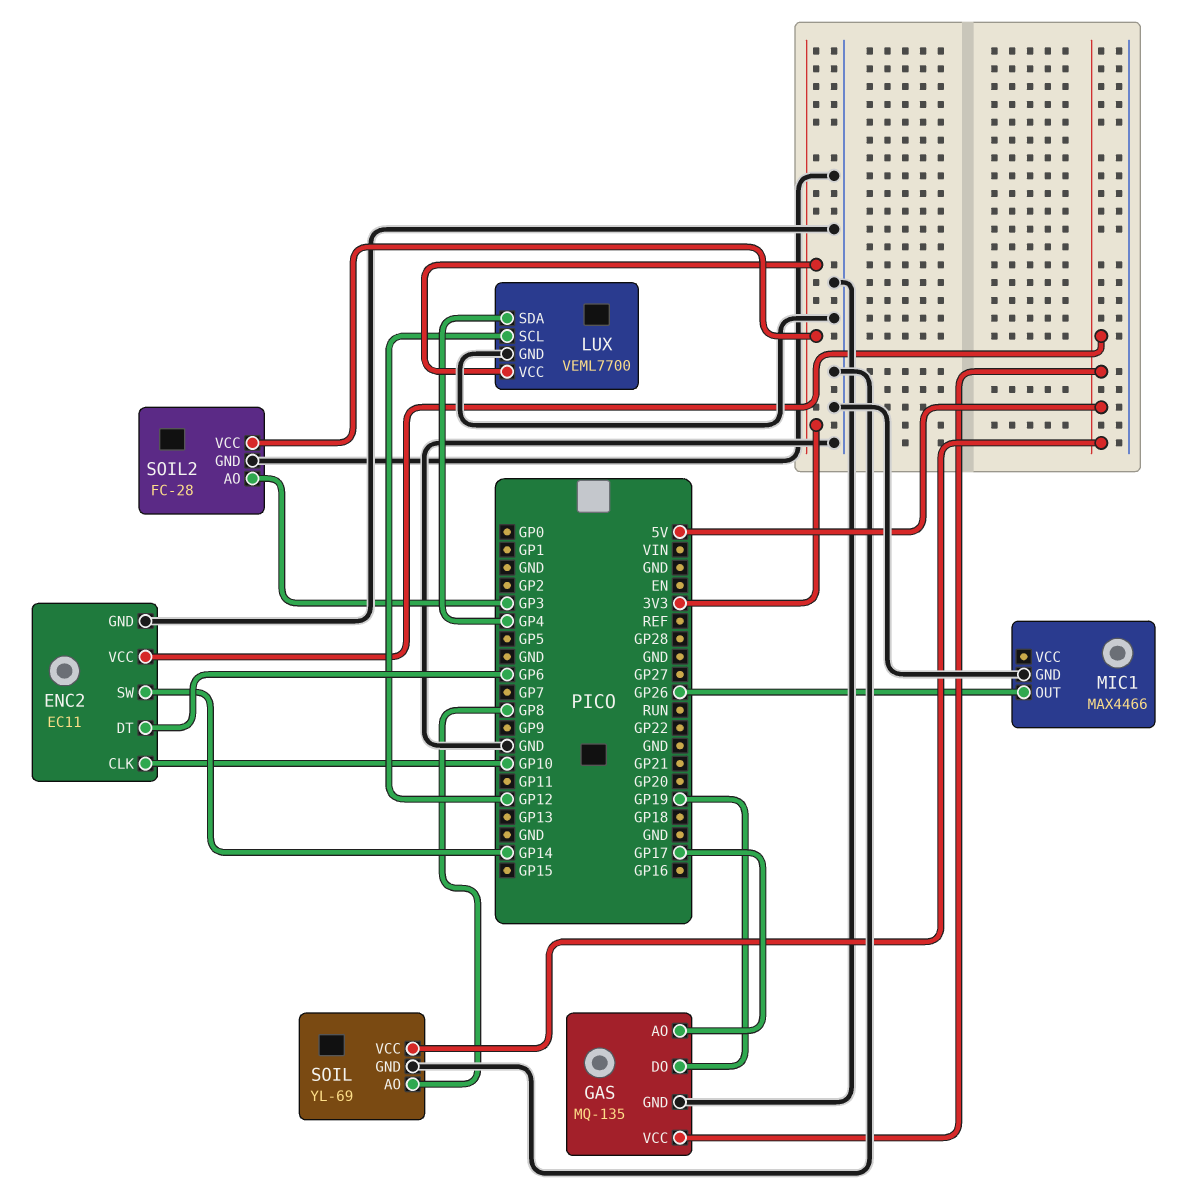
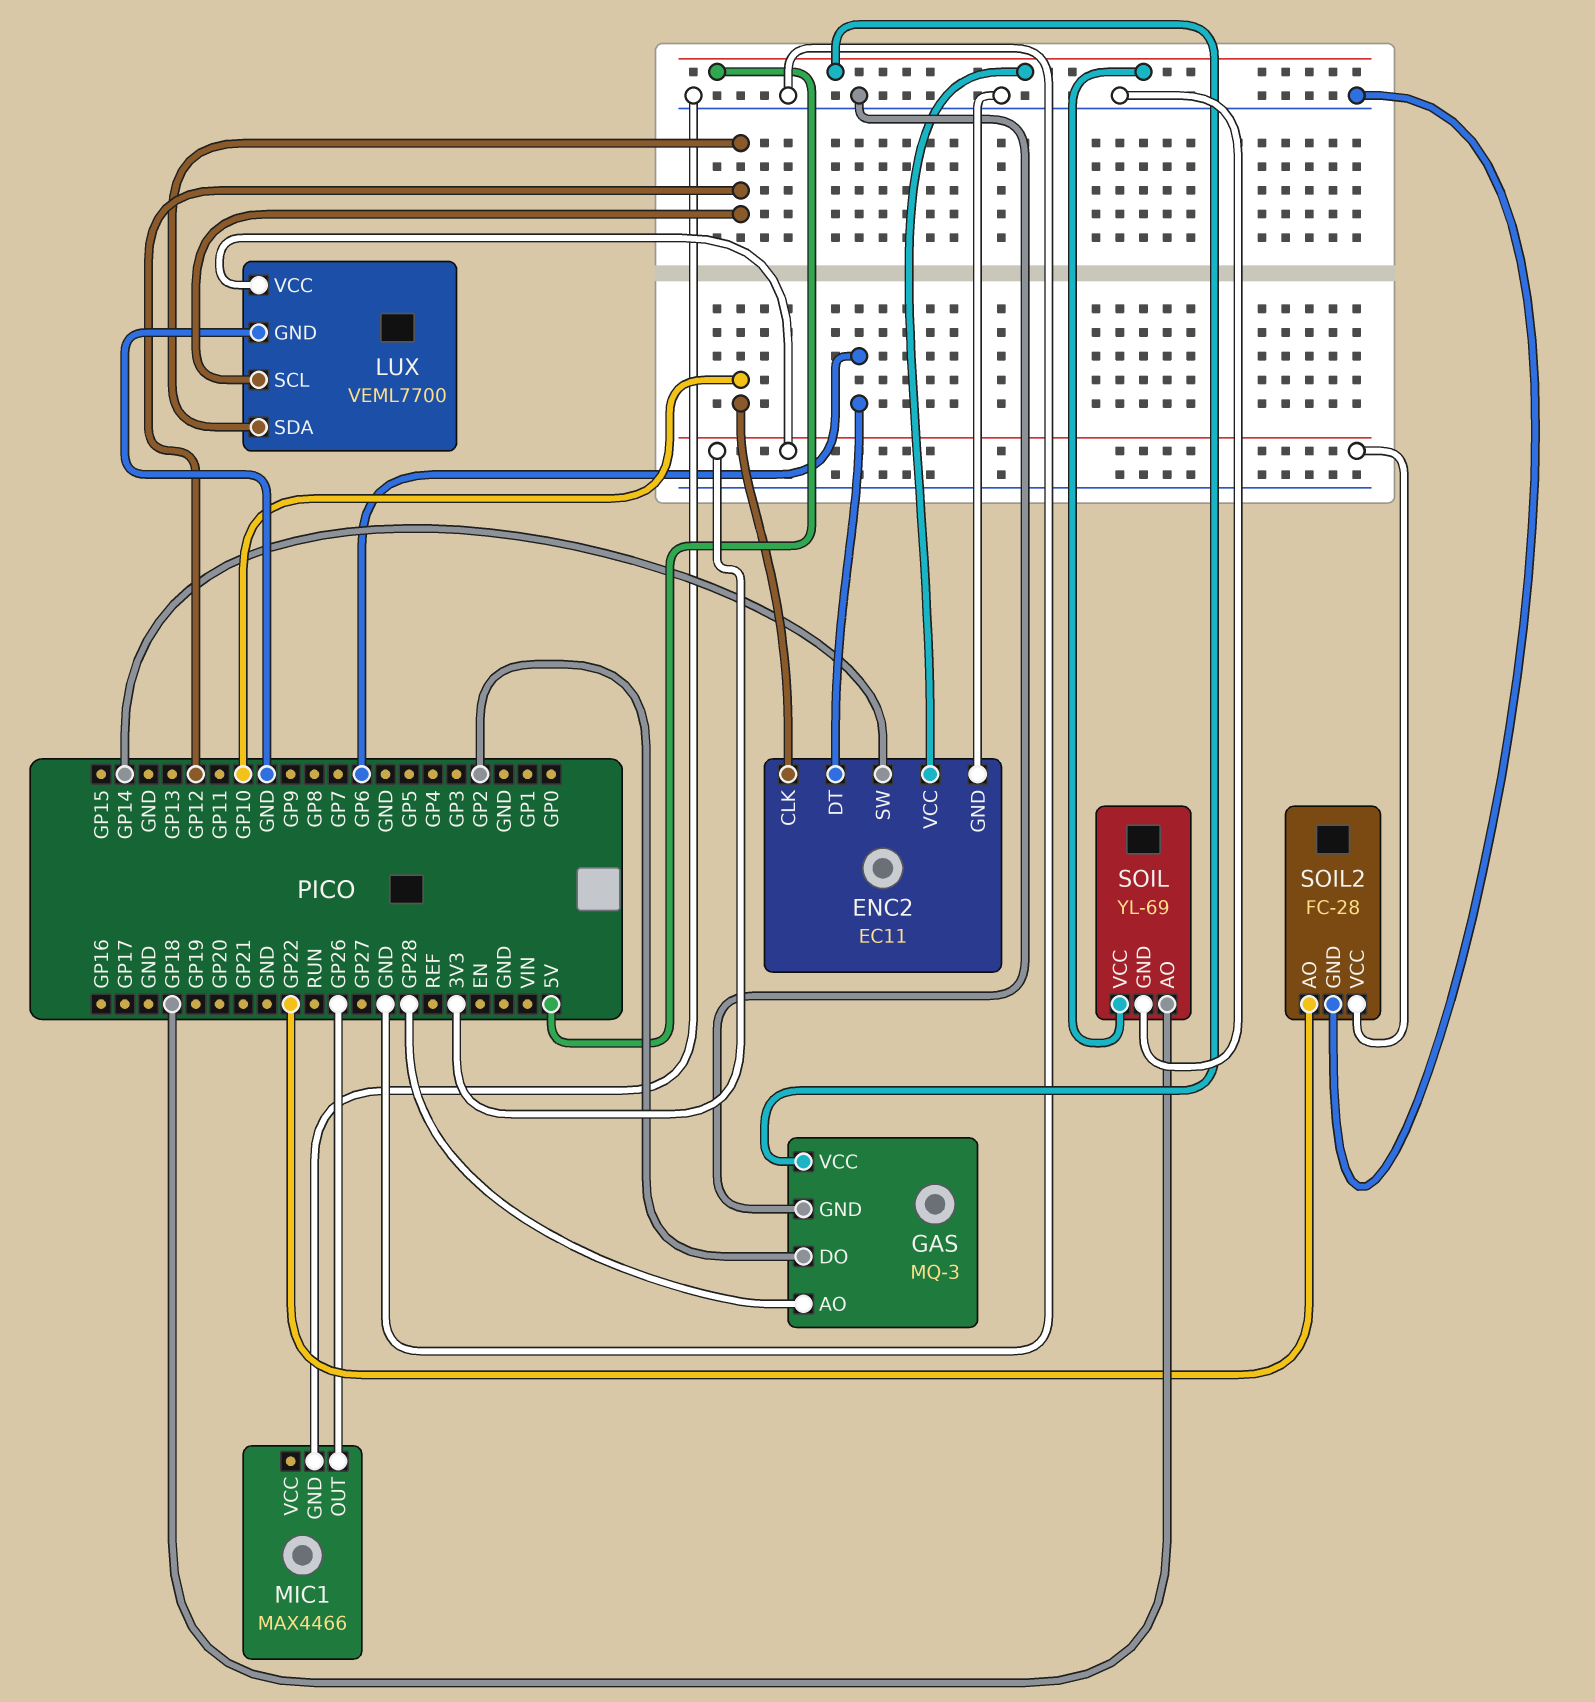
GAS: MQ-135 -> MQ-3
GAS pin AO: GP17 -> GP28
GAS pin DO: GP19 -> GP2
LUX pin SDA: GP4 -> GP12
SOIL pin AO: GP8 -> GP18
SOIL2 pin AO: GP3 -> GP22

